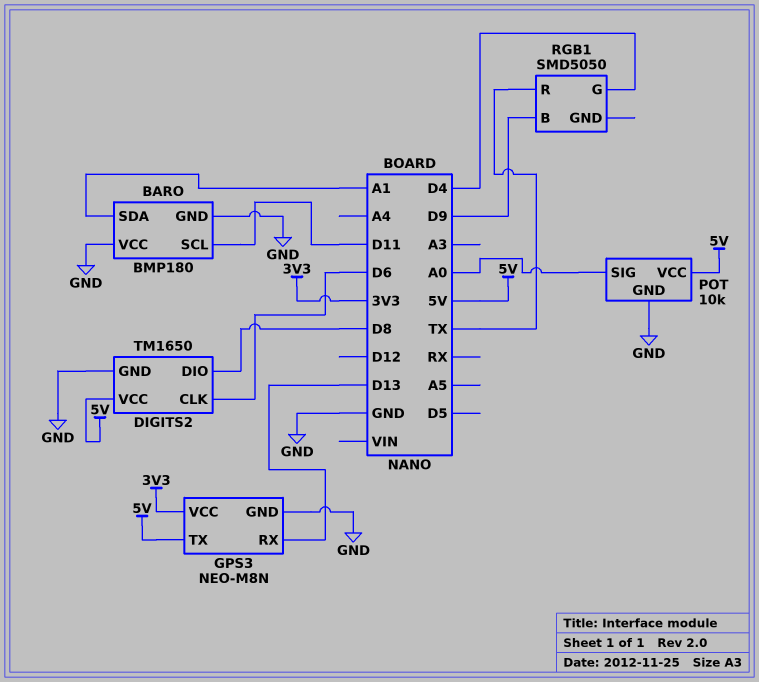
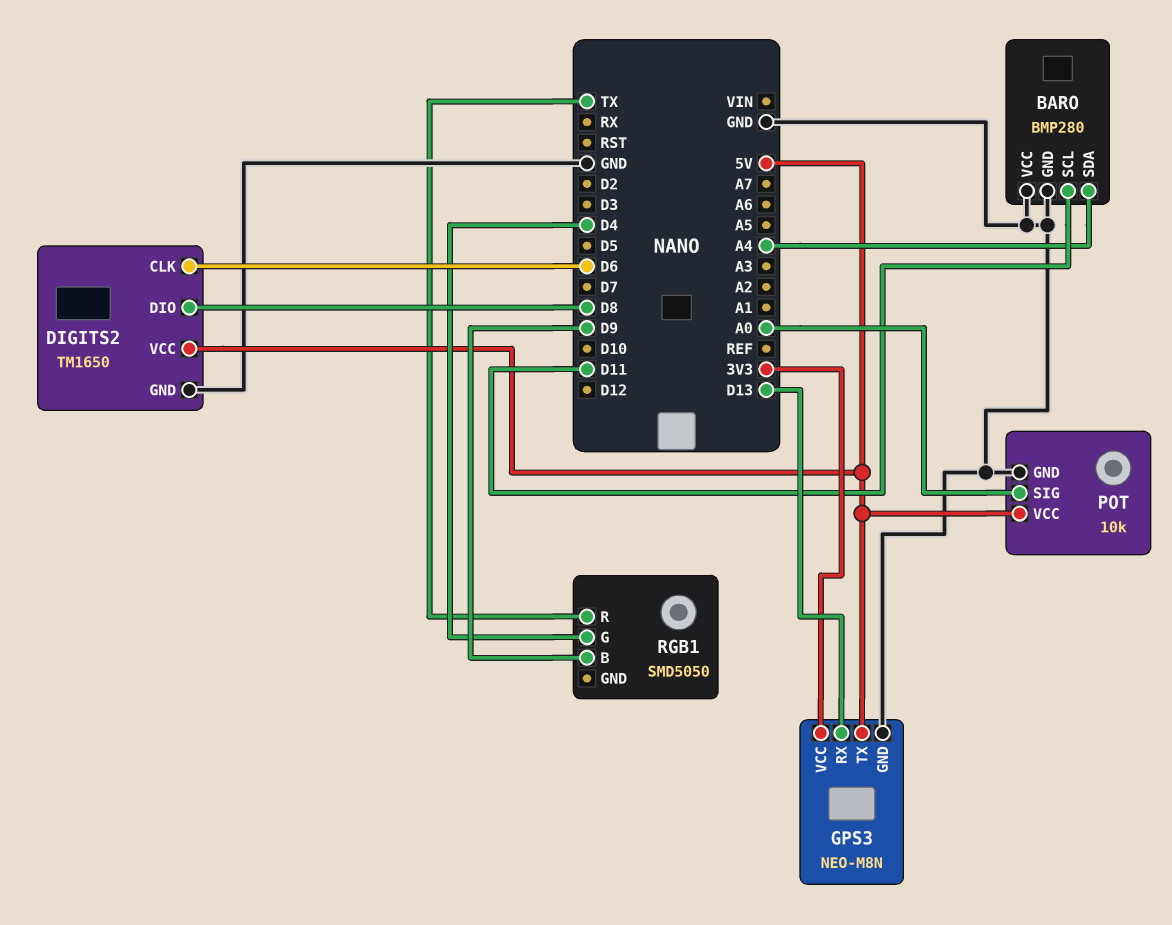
BARO: BMP180 -> BMP280
BARO pin SDA: A1 -> A4

